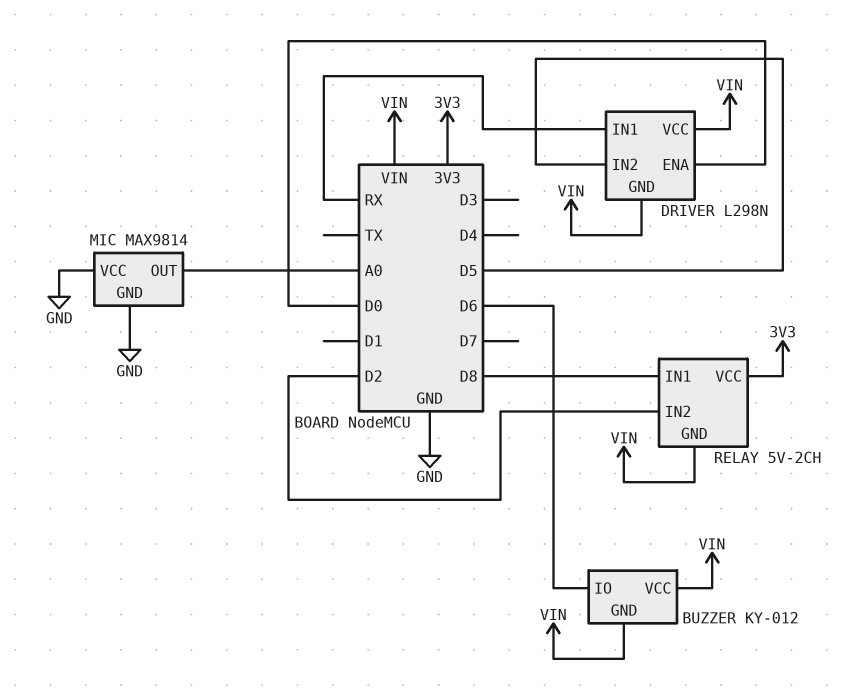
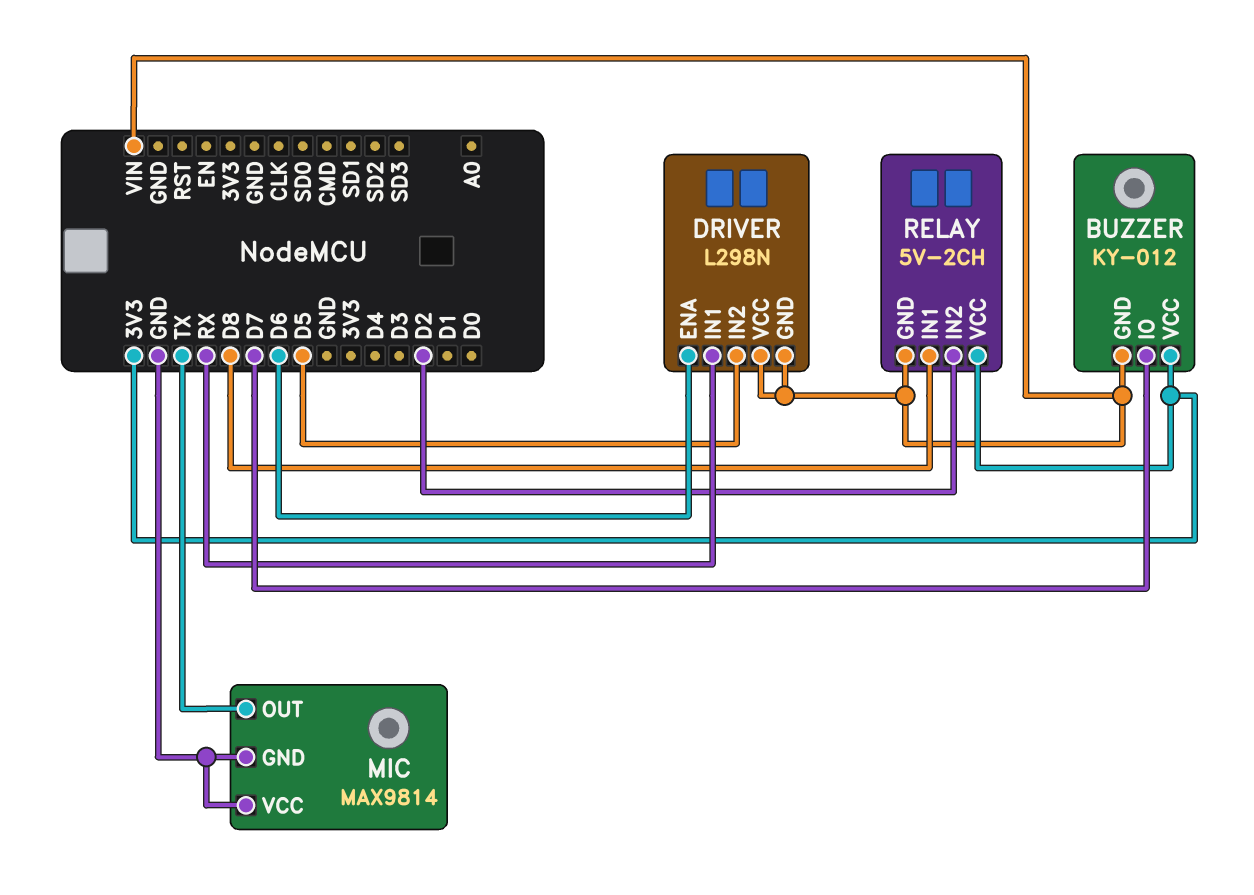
BUZZER pin IO: D6 -> D7
BUZZER pin VCC: VIN -> 3V3
DRIVER pin ENA: D0 -> D6
MIC pin OUT: A0 -> TX

